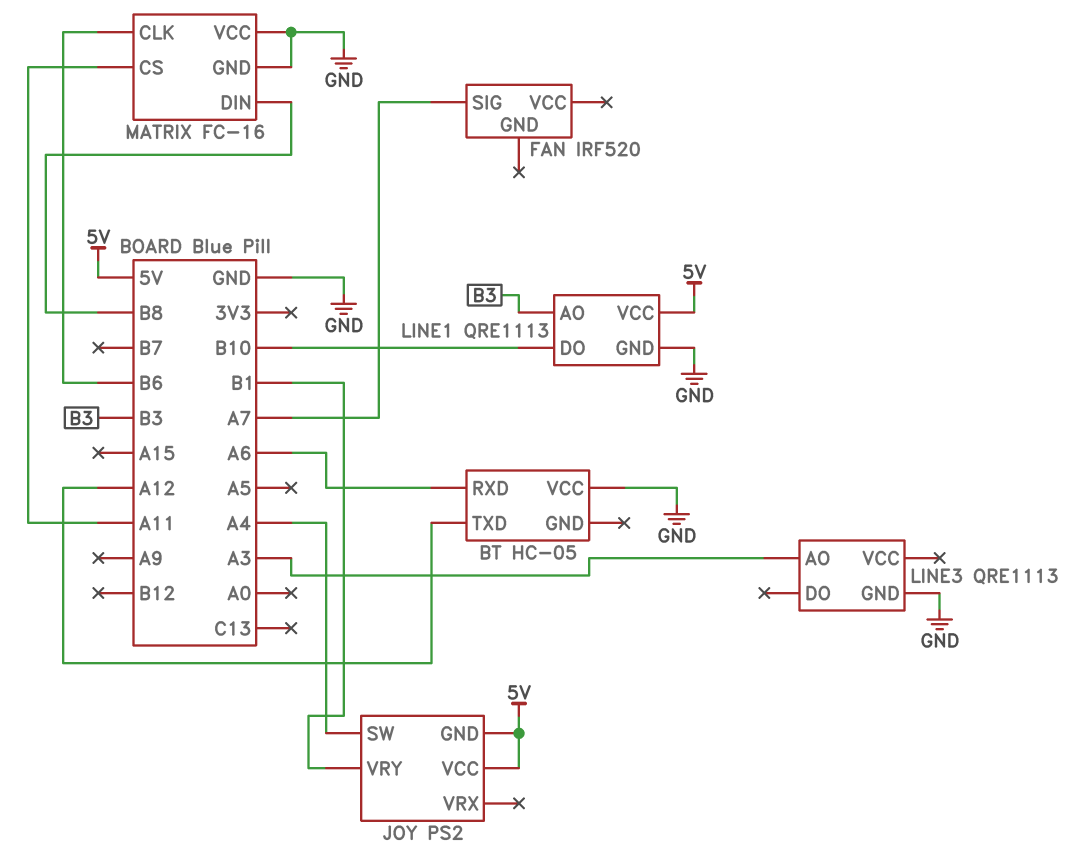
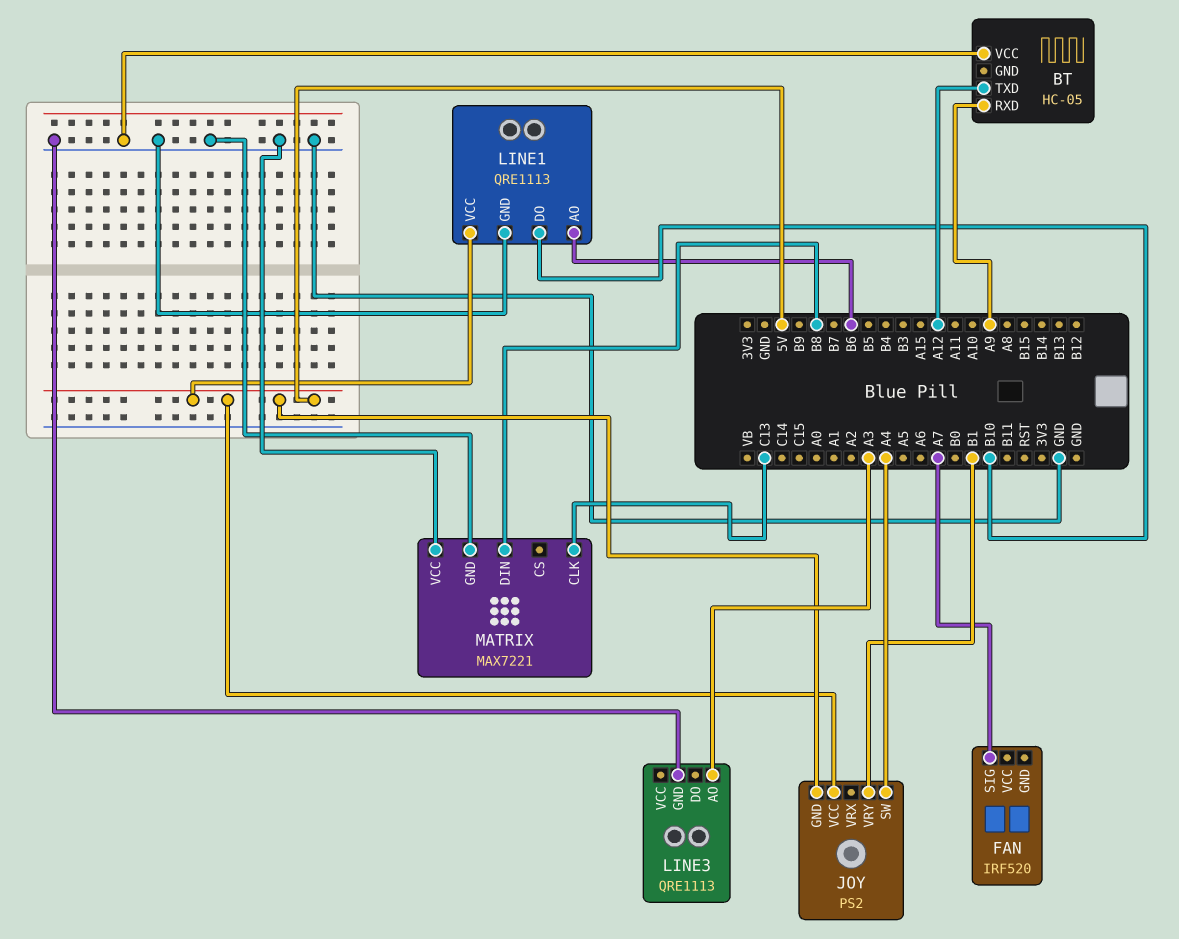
BT pin RXD: A6 -> A9
LINE1 pin AO: B3 -> B6
MATRIX: FC-16 -> MAX7221
MATRIX pin CLK: B6 -> C13
MATRIX pin CS: A11 -> none

